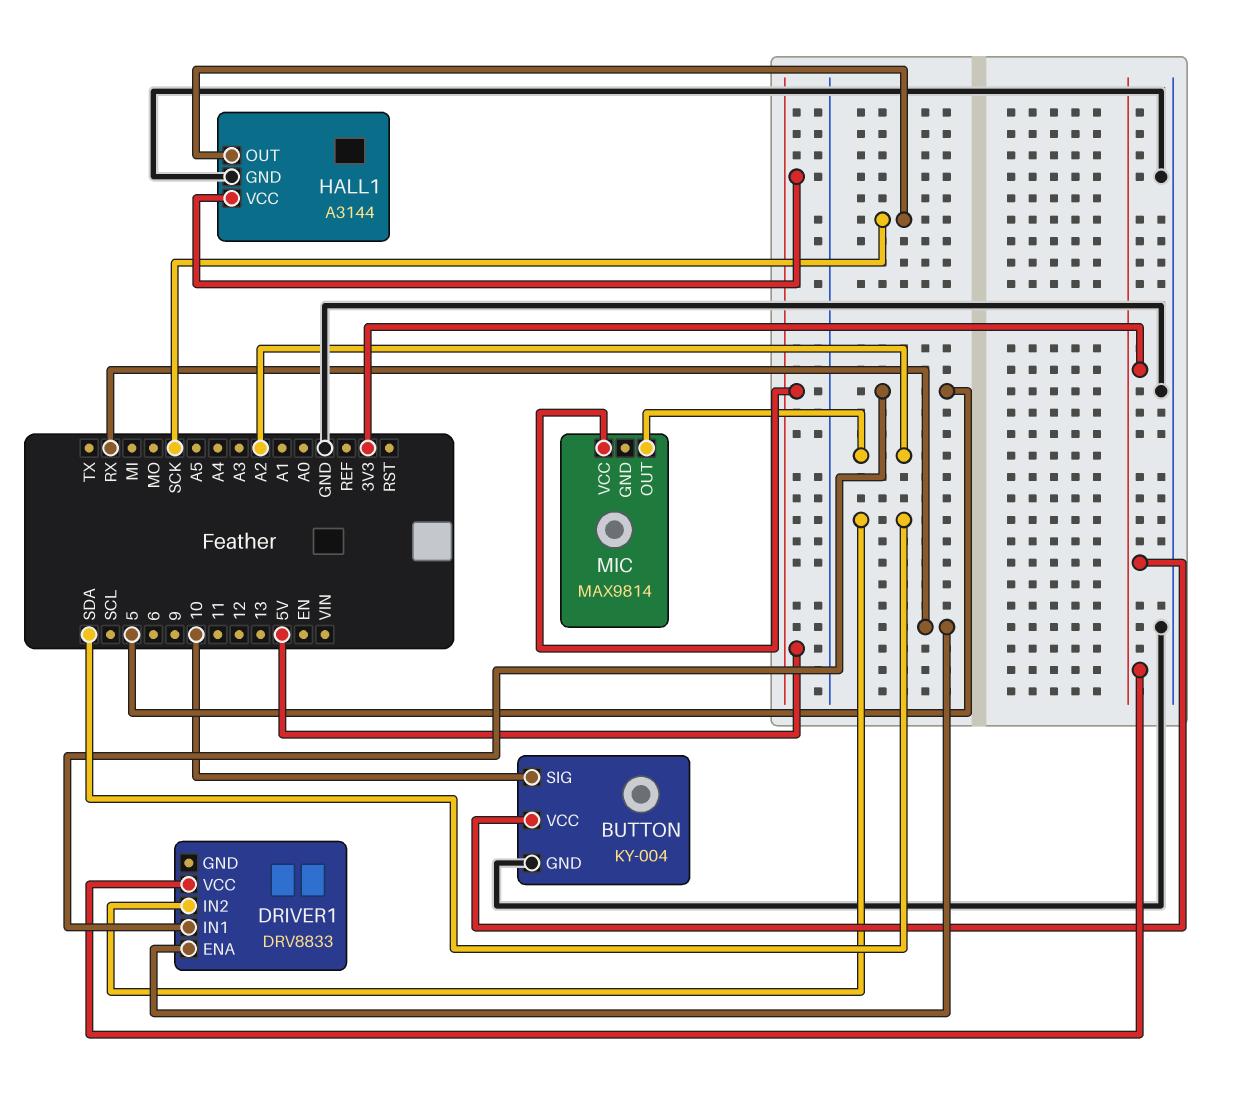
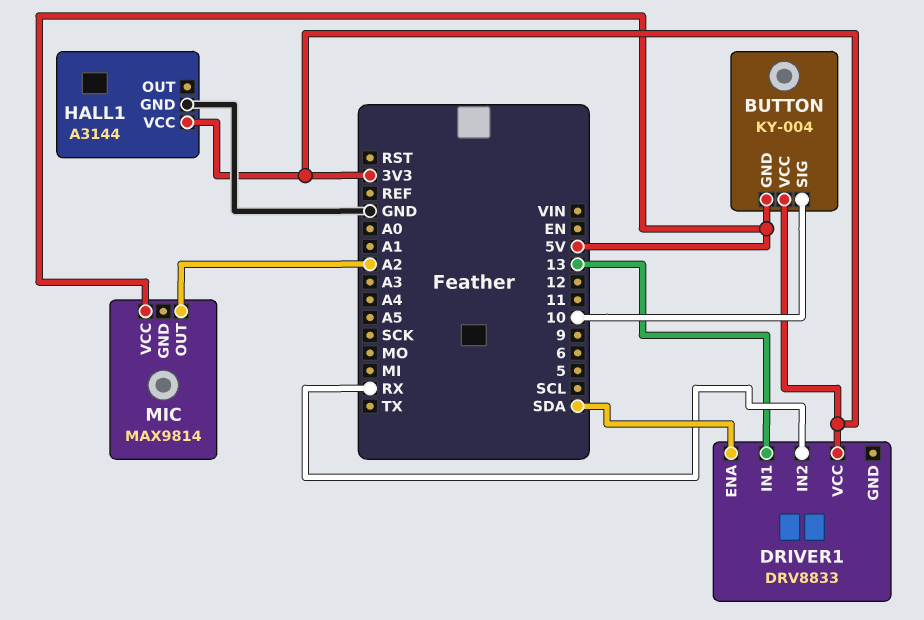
BUTTON pin GND: GND -> 5V
DRIVER1 pin ENA: RX -> SDA
DRIVER1 pin IN1: 5 -> 13
DRIVER1 pin IN2: SDA -> RX
HALL1 pin OUT: SCK -> none
HALL1 pin VCC: 5V -> 3V3

